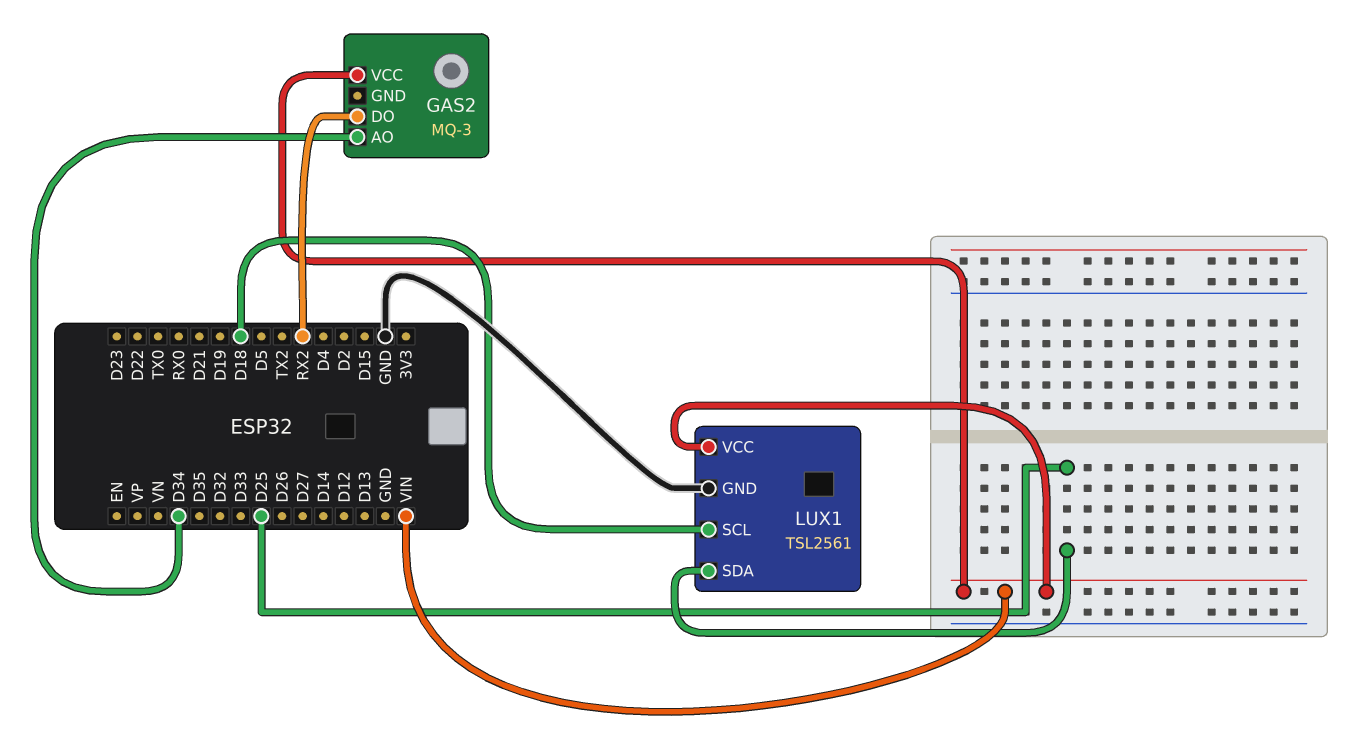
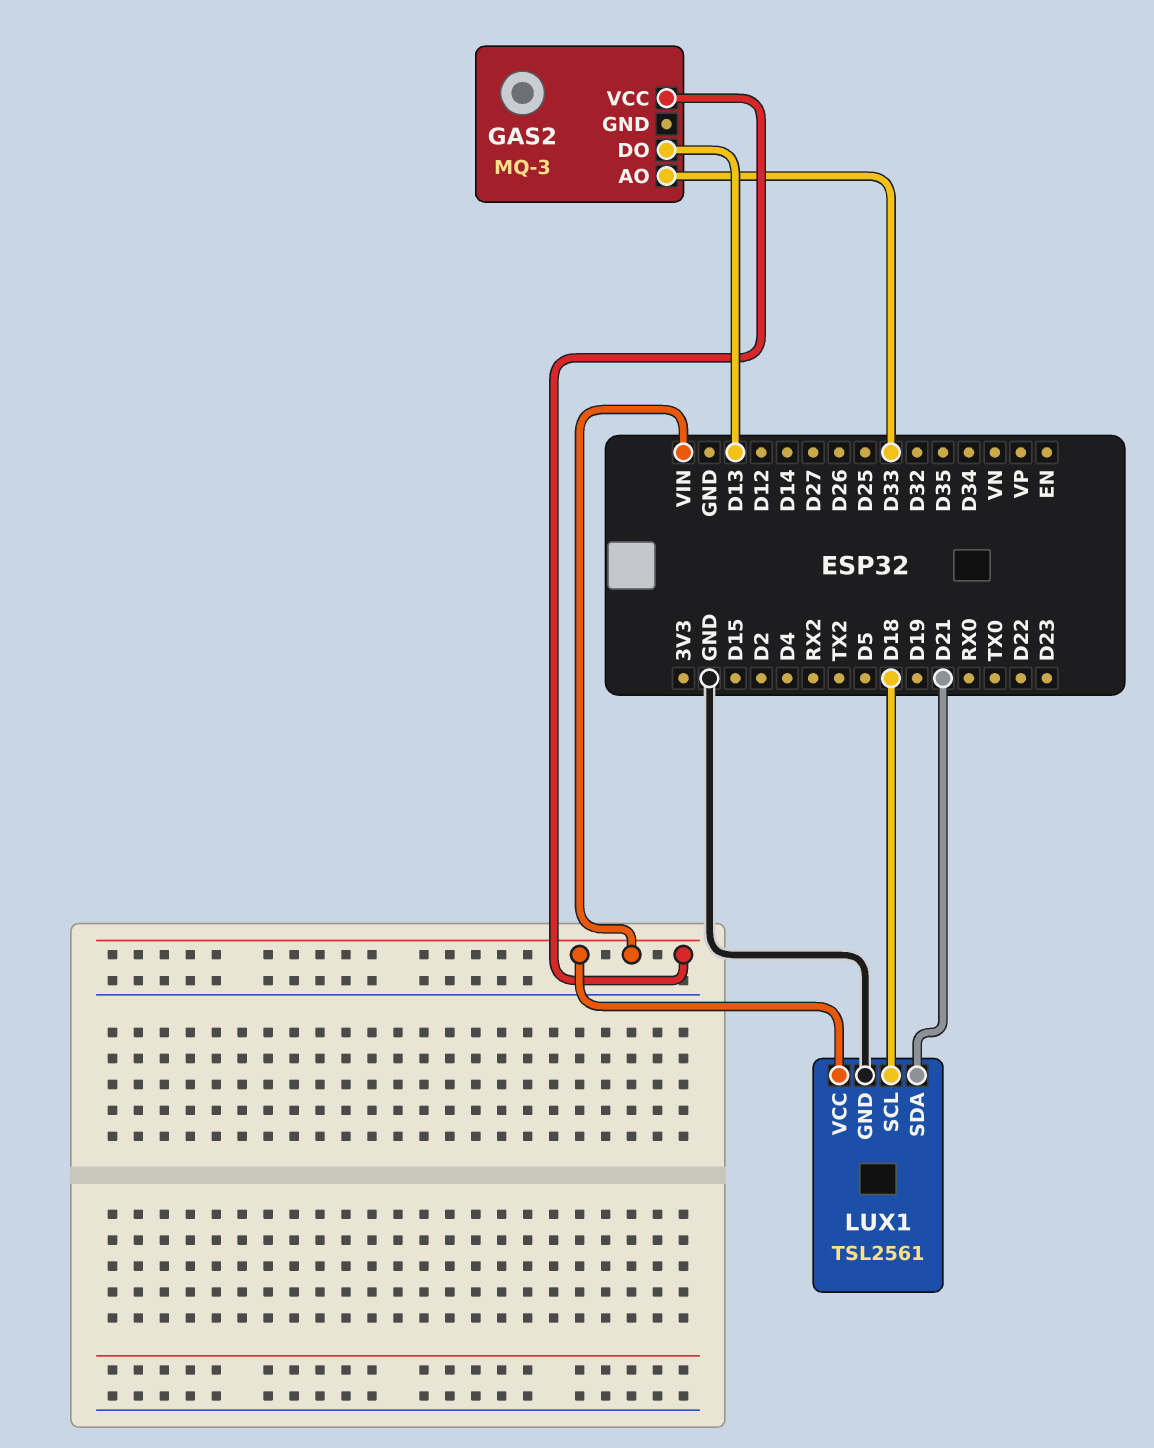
GAS2 pin AO: D34 -> D33
GAS2 pin DO: RX2 -> D13
LUX1 pin SDA: D25 -> D21

